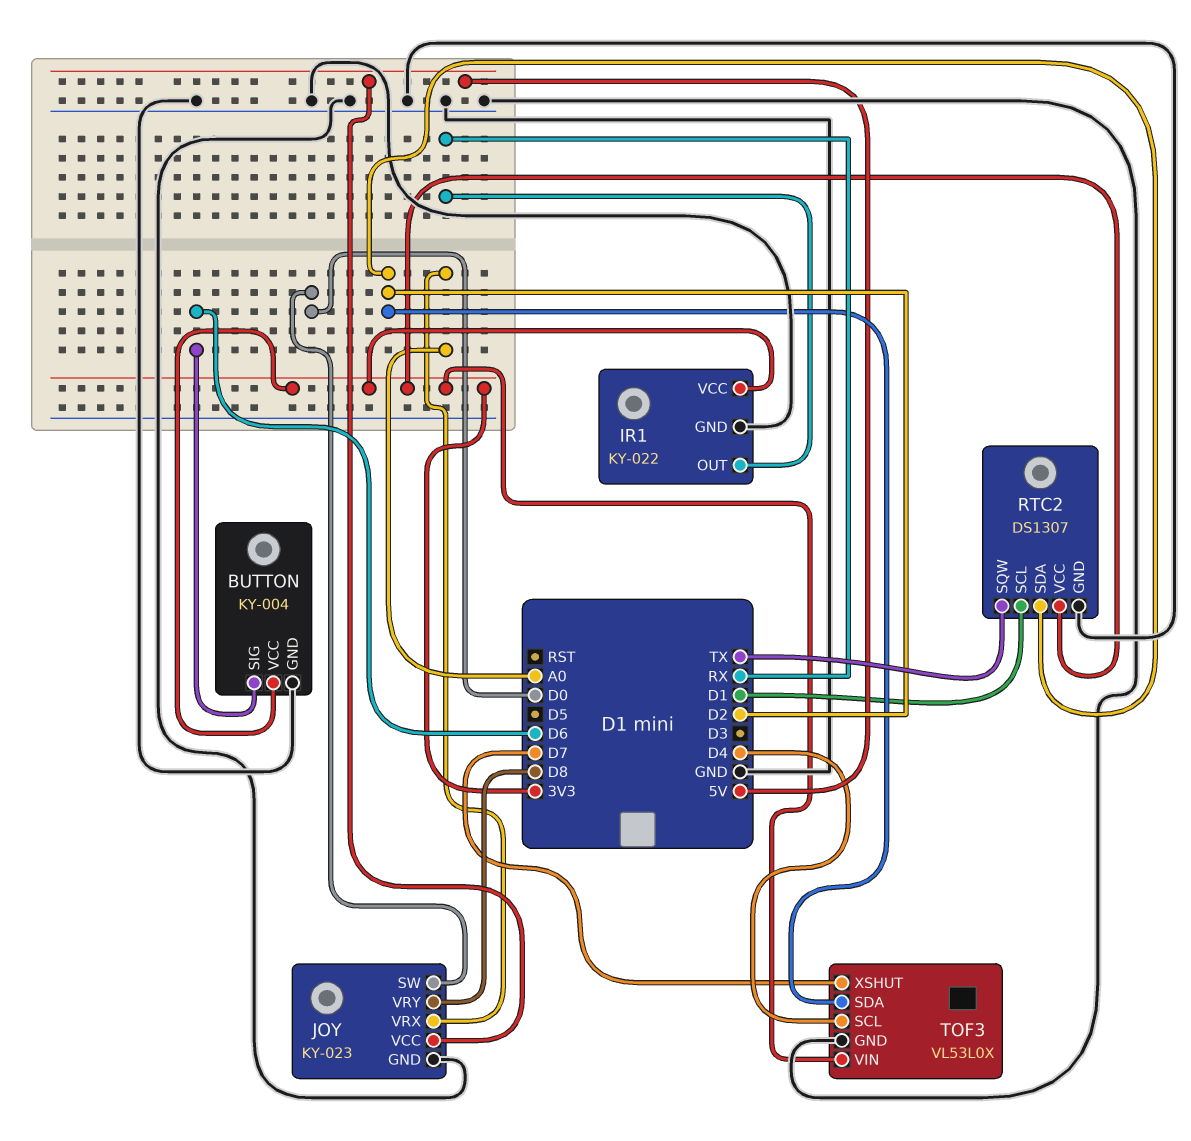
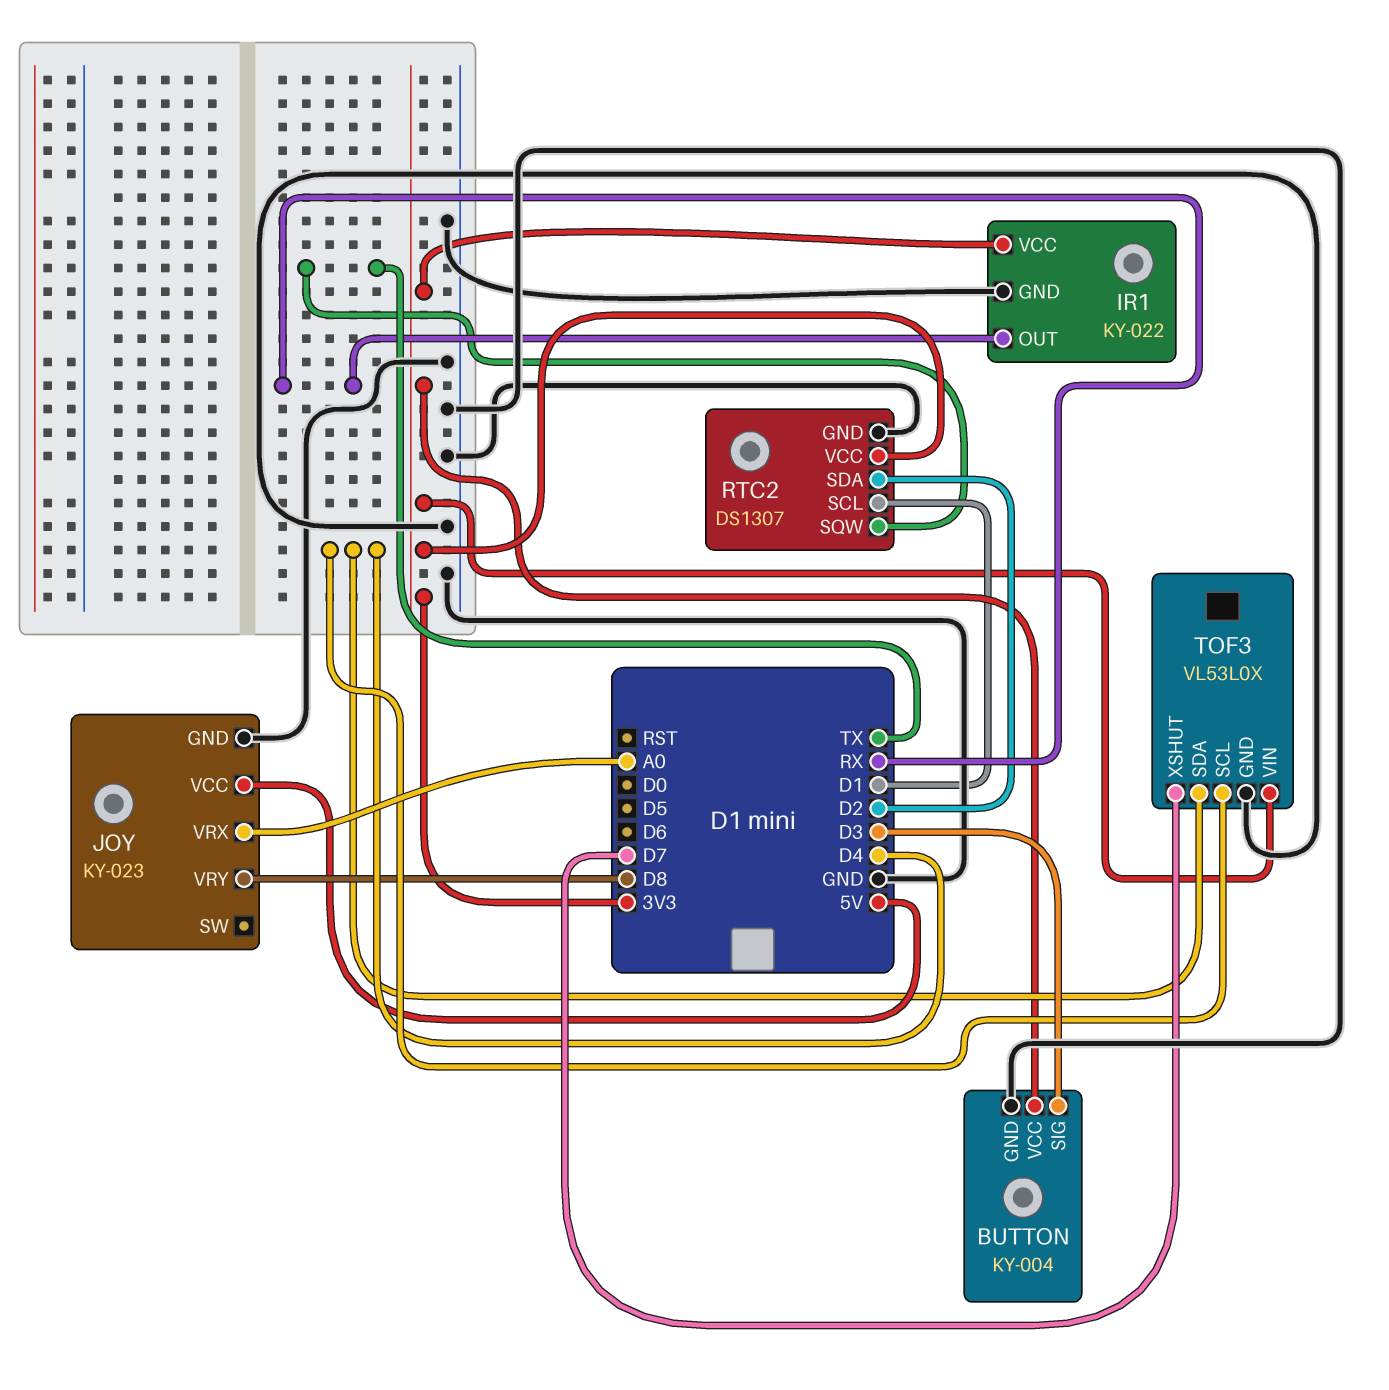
BUTTON pin SIG: D6 -> D3
JOY pin SW: D0 -> none
TOF3 pin SDA: D2 -> D4

